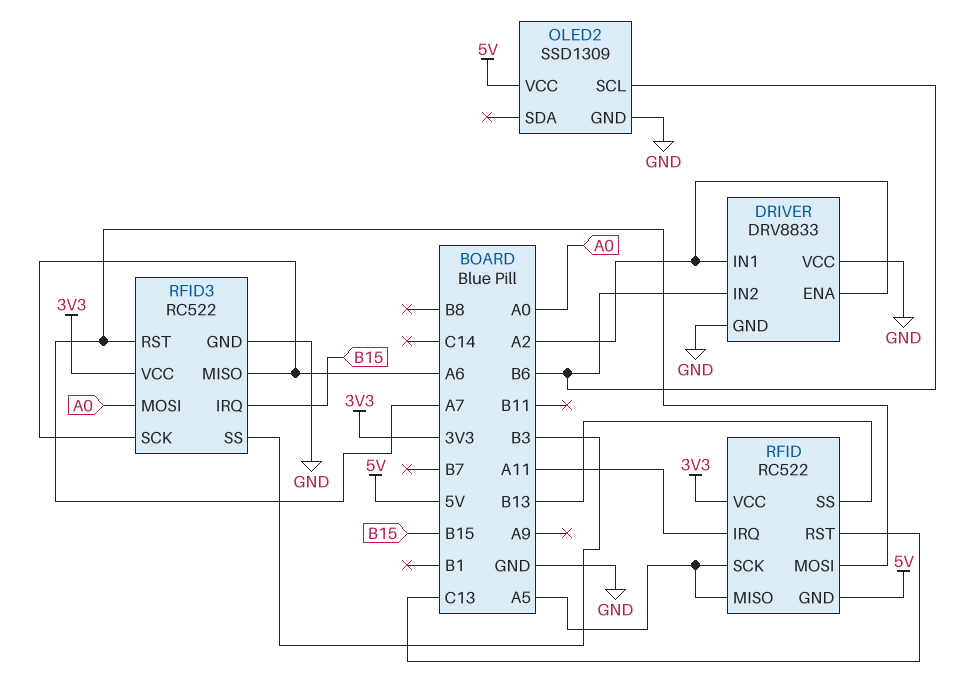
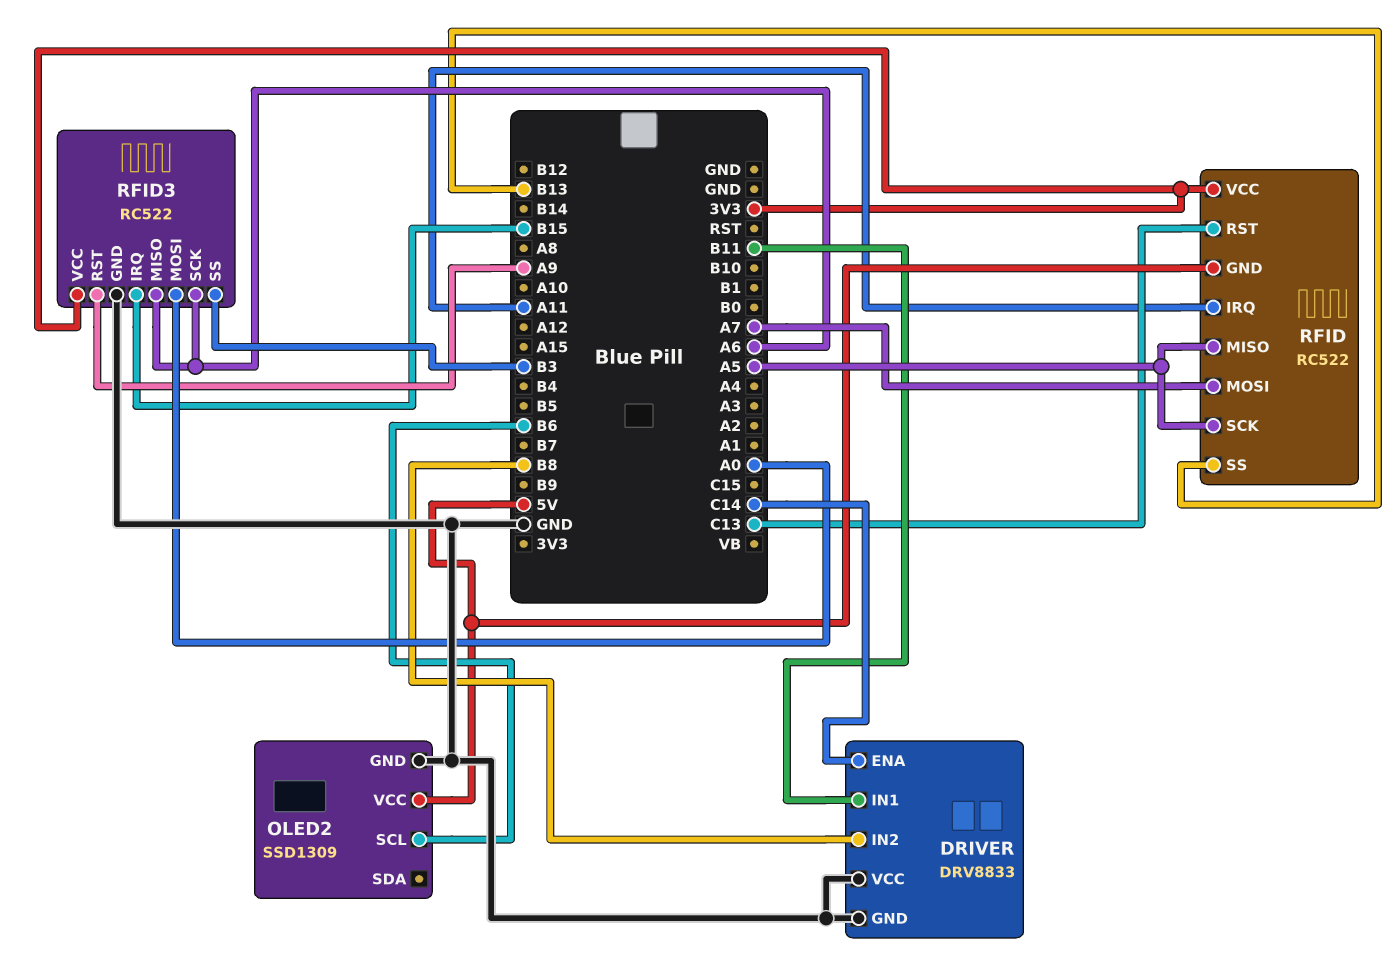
DRIVER pin ENA: A2 -> C14
DRIVER pin IN1: A2 -> B11
DRIVER pin IN2: B6 -> B8
RFID3 pin RST: A7 -> A9

